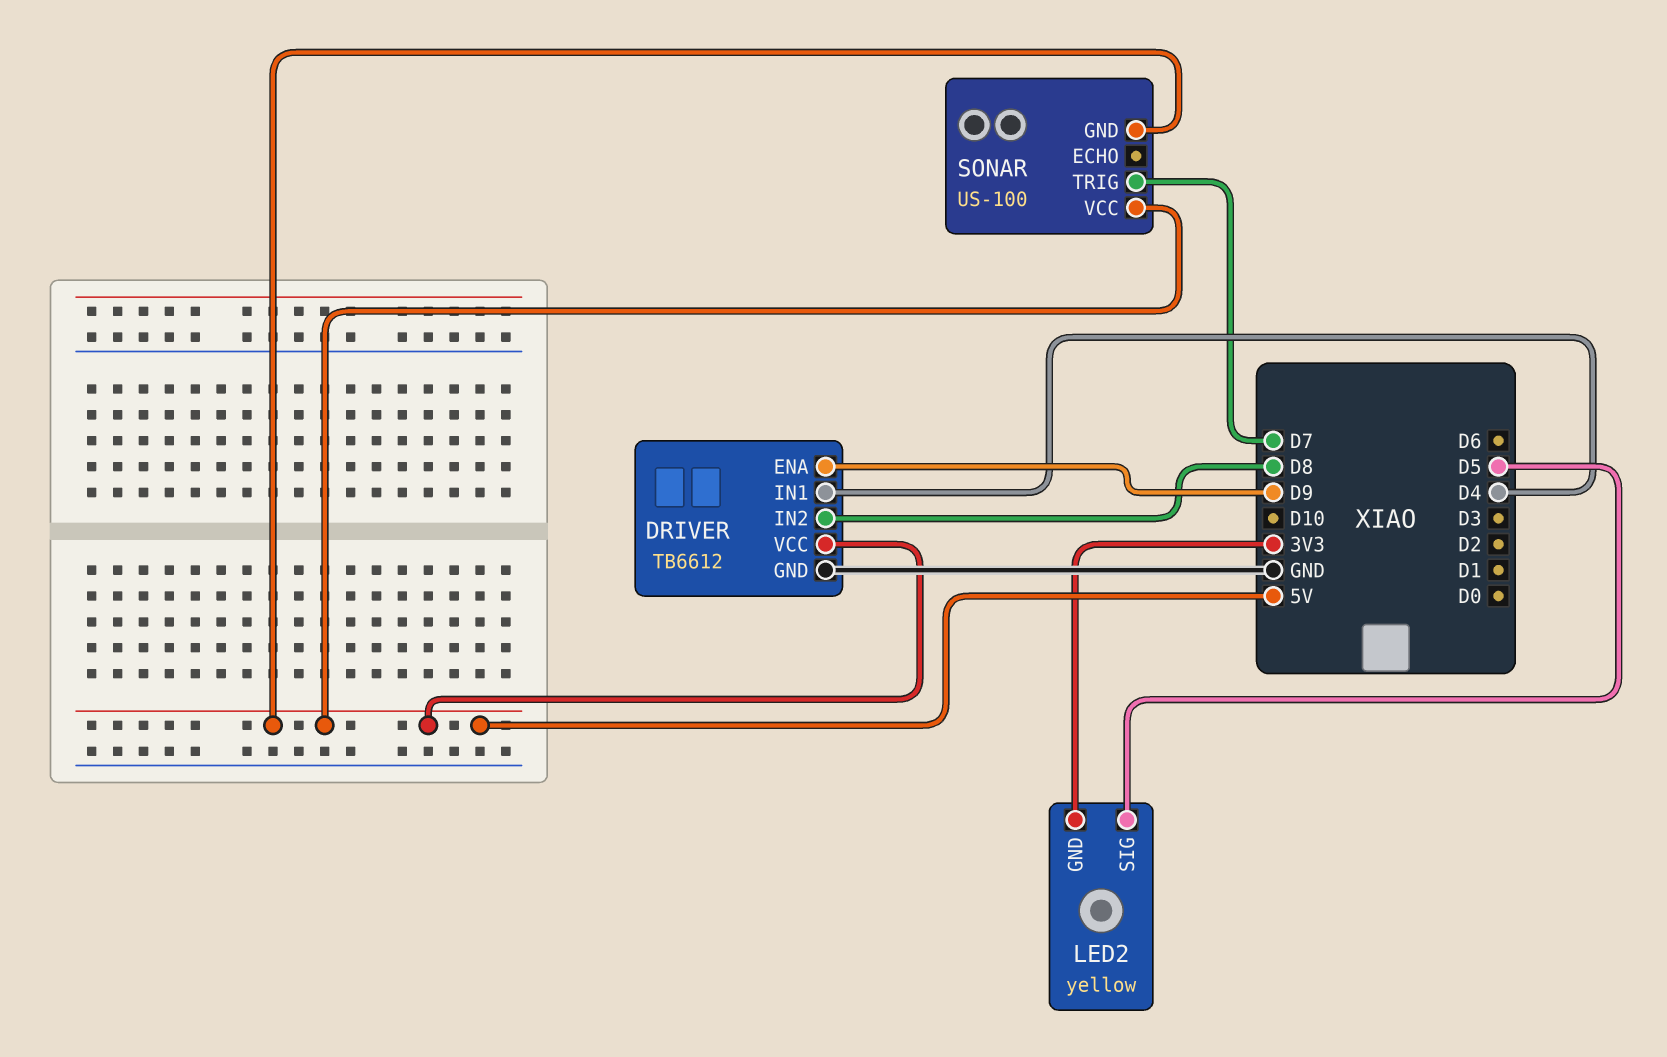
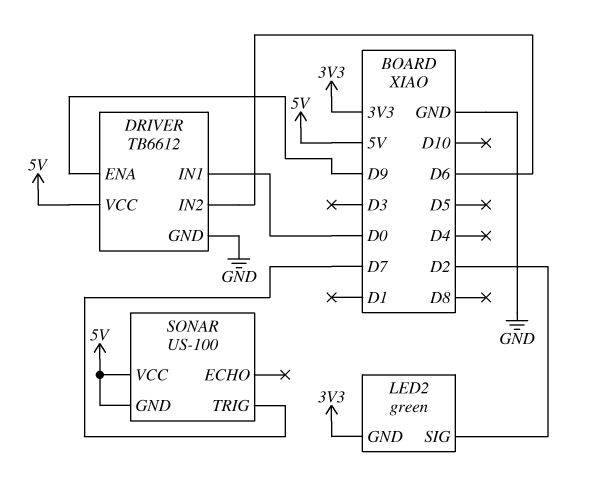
DRIVER pin IN1: D4 -> D0
DRIVER pin IN2: D8 -> D6
LED2: yellow -> green
LED2 pin SIG: D5 -> D2

